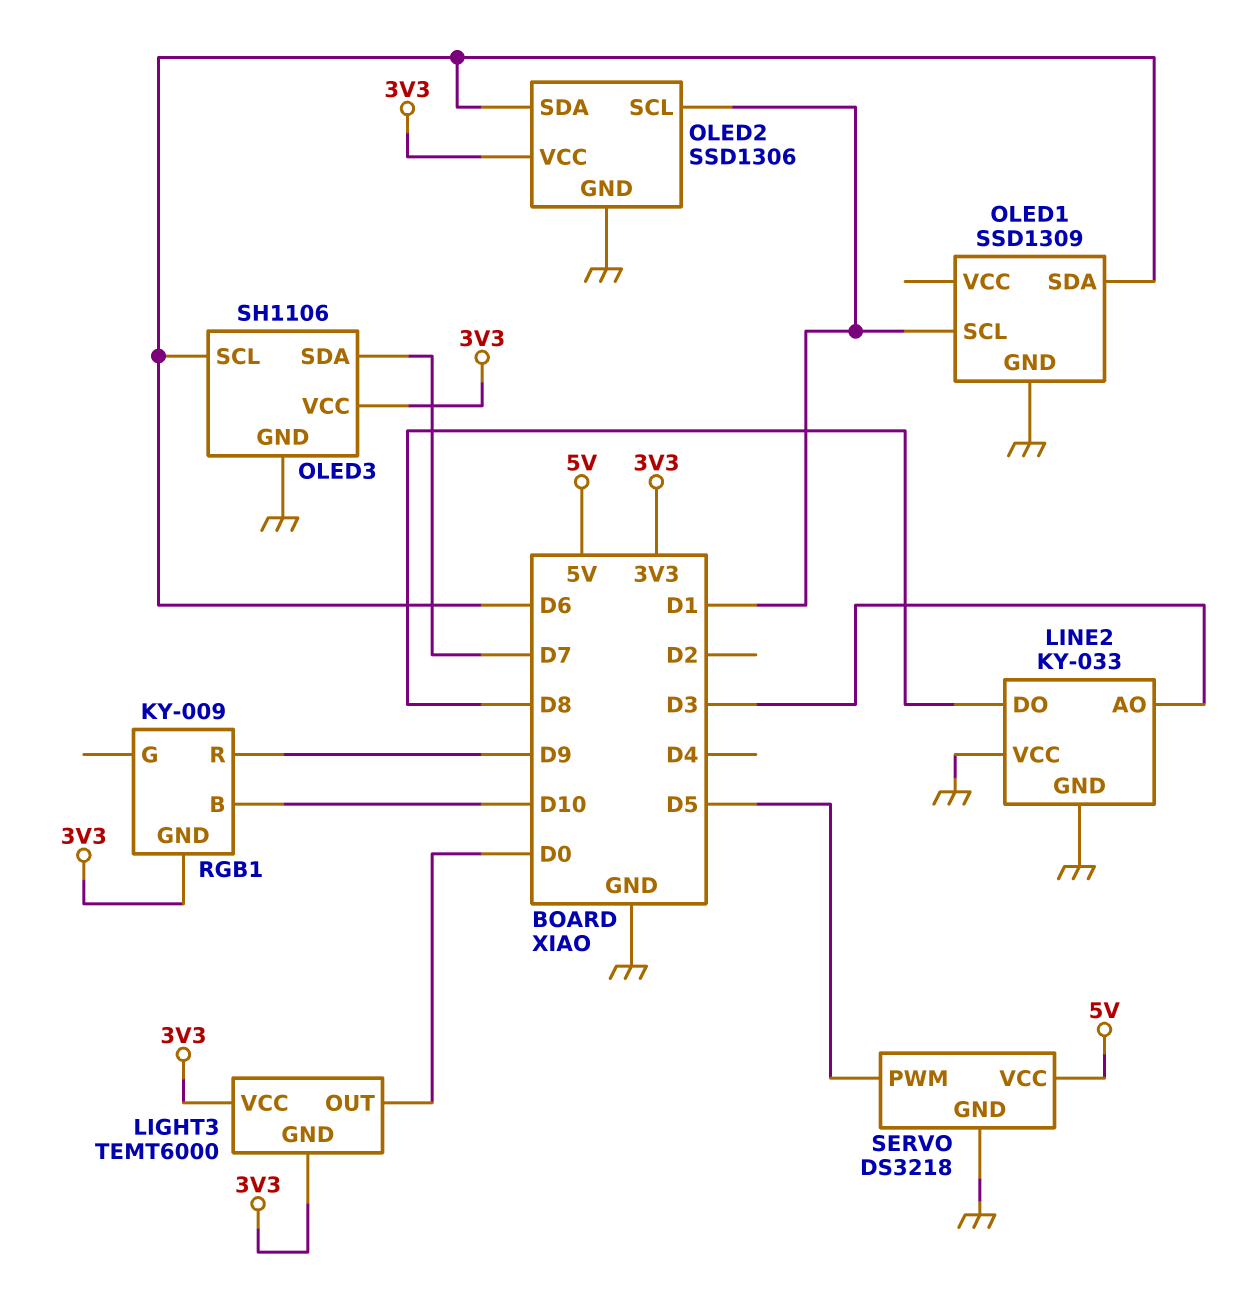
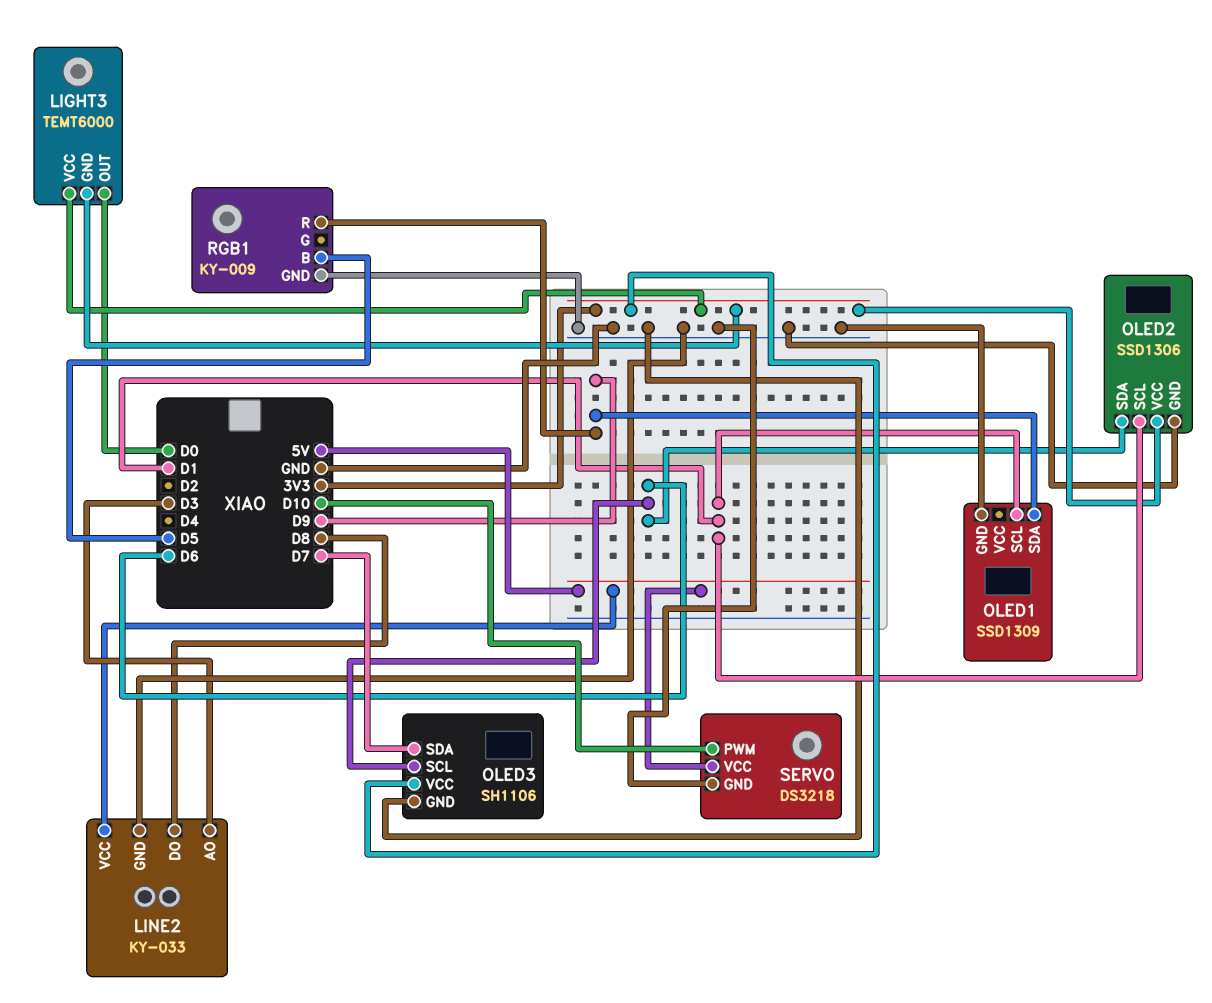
LINE2 pin VCC: GND -> 5V
OLED1 pin SDA: D6 -> D9
RGB1 pin B: D10 -> D5
RGB1 pin GND: 3V3 -> GND
SERVO pin PWM: D5 -> D10

